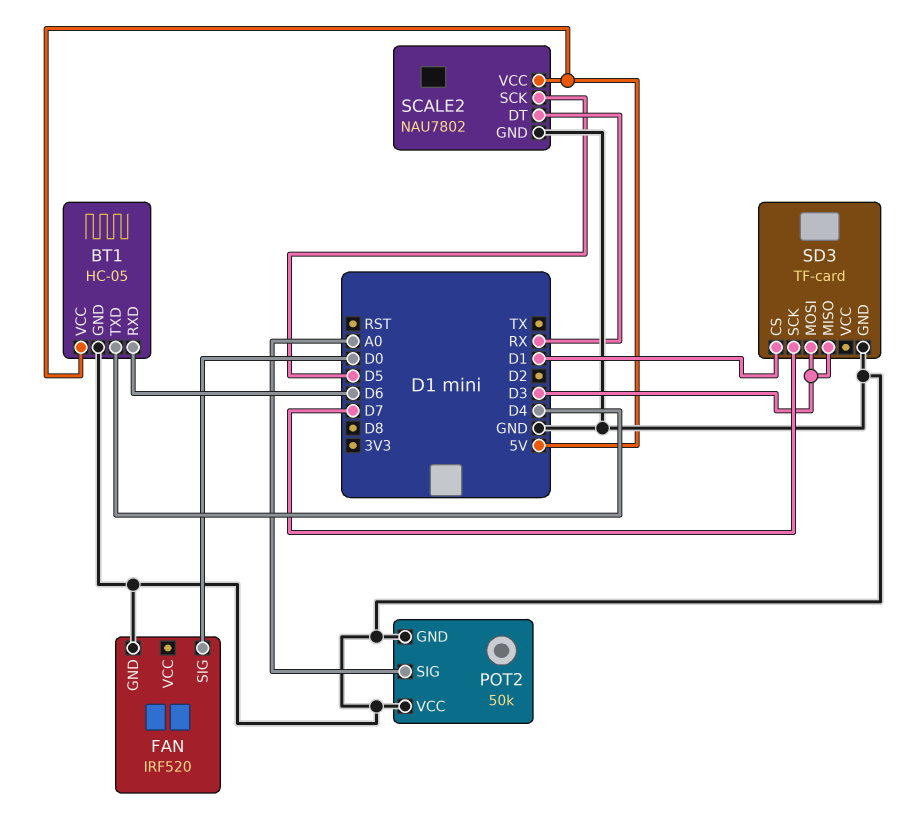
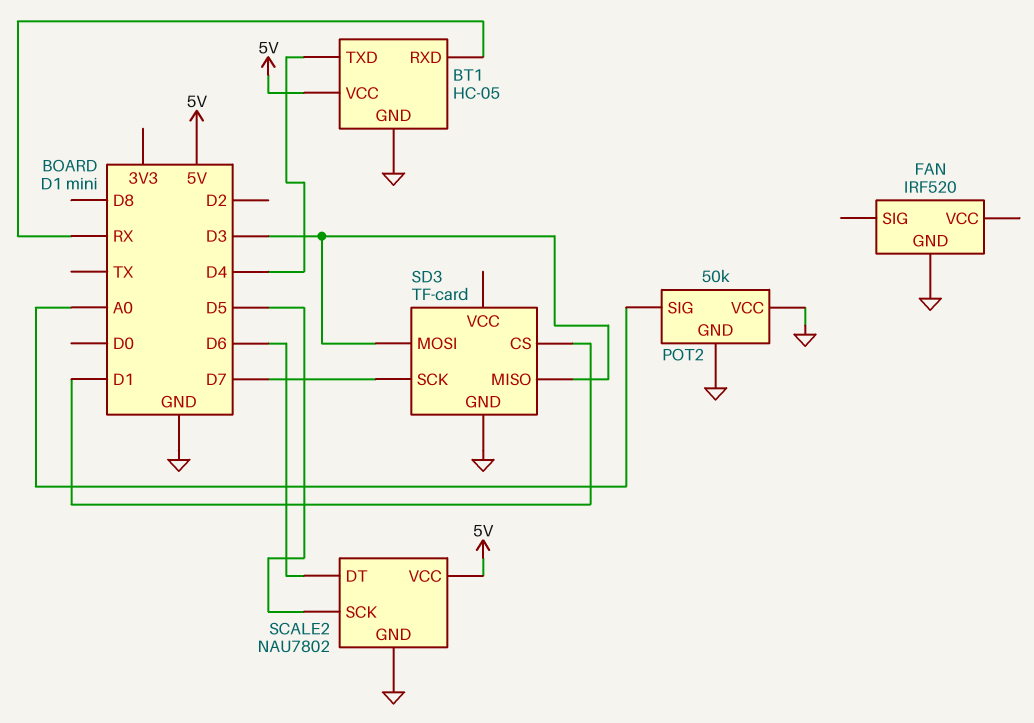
BT1 pin RXD: D6 -> RX
FAN pin SIG: D0 -> none
SCALE2 pin DT: RX -> D6

